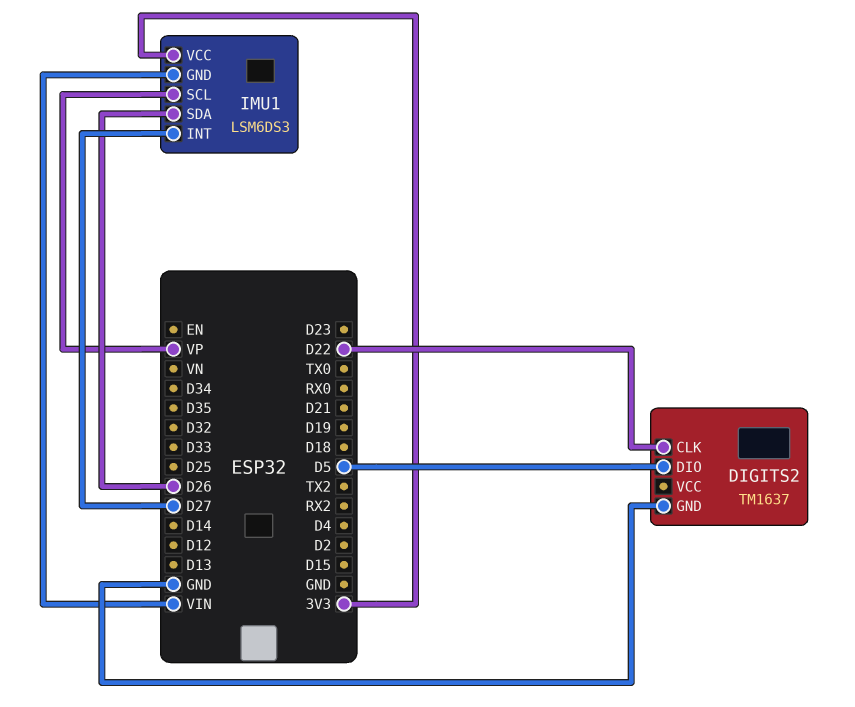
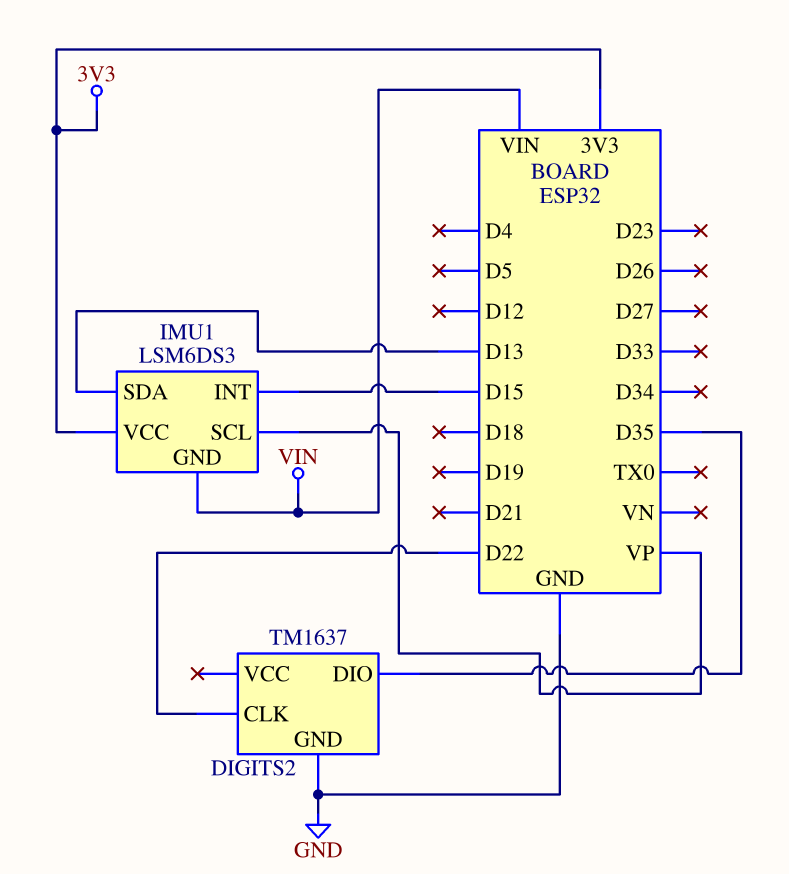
DIGITS2 pin DIO: D5 -> D35
IMU1 pin INT: D27 -> D15
IMU1 pin SDA: D26 -> D13

